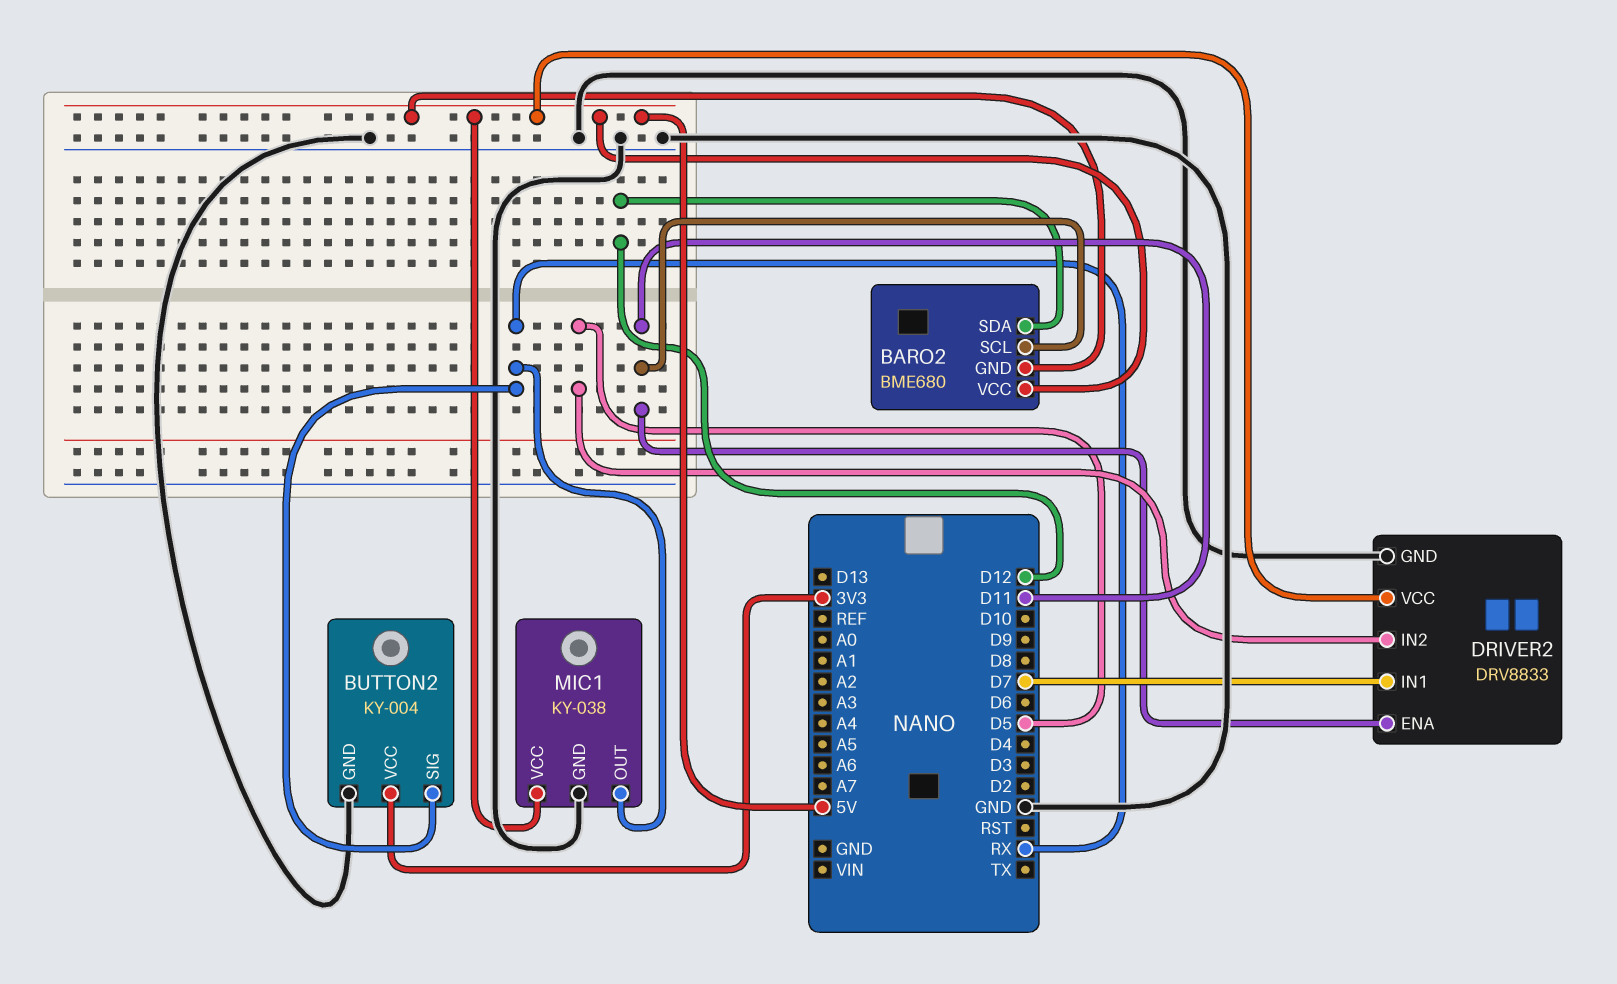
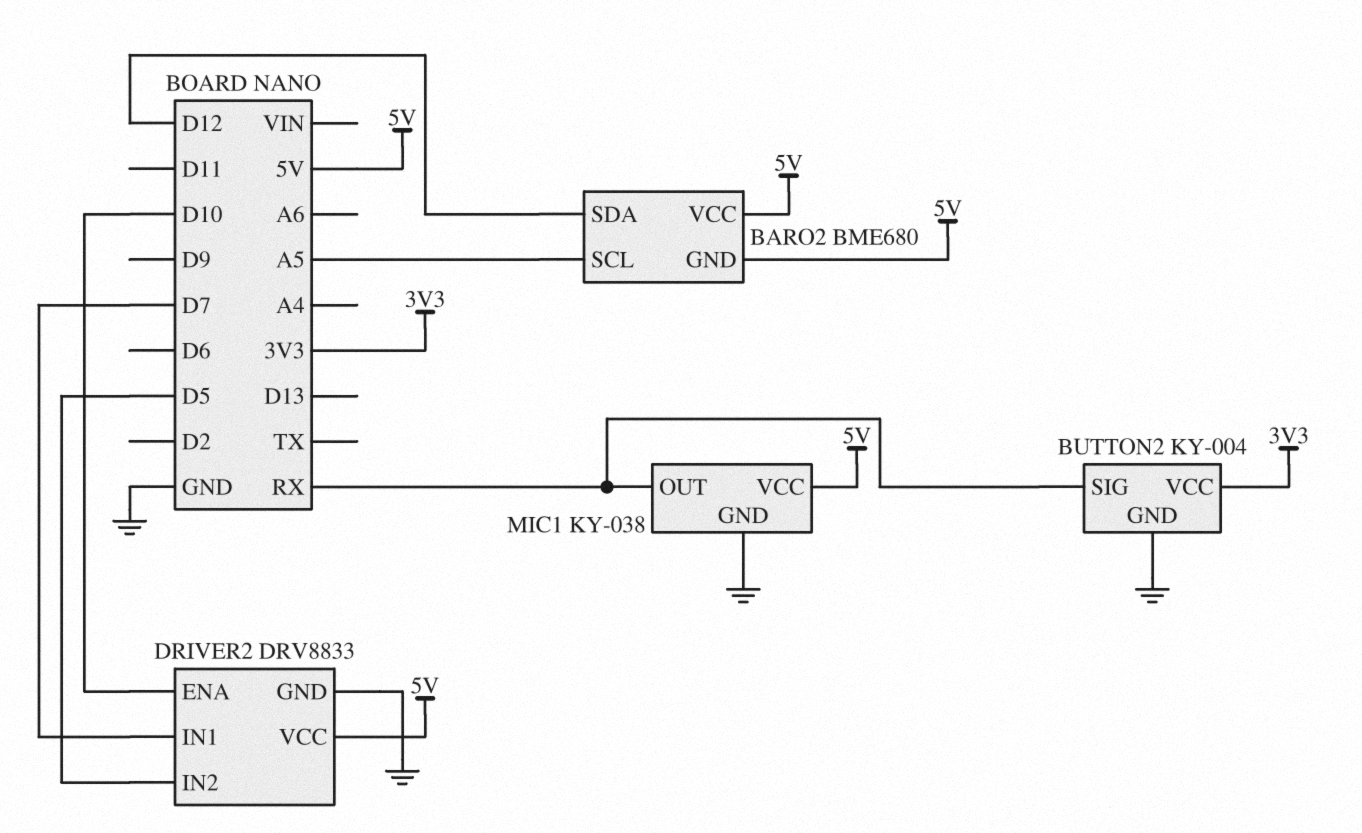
BARO2 pin SCL: D11 -> A5
DRIVER2 pin ENA: D11 -> D10

